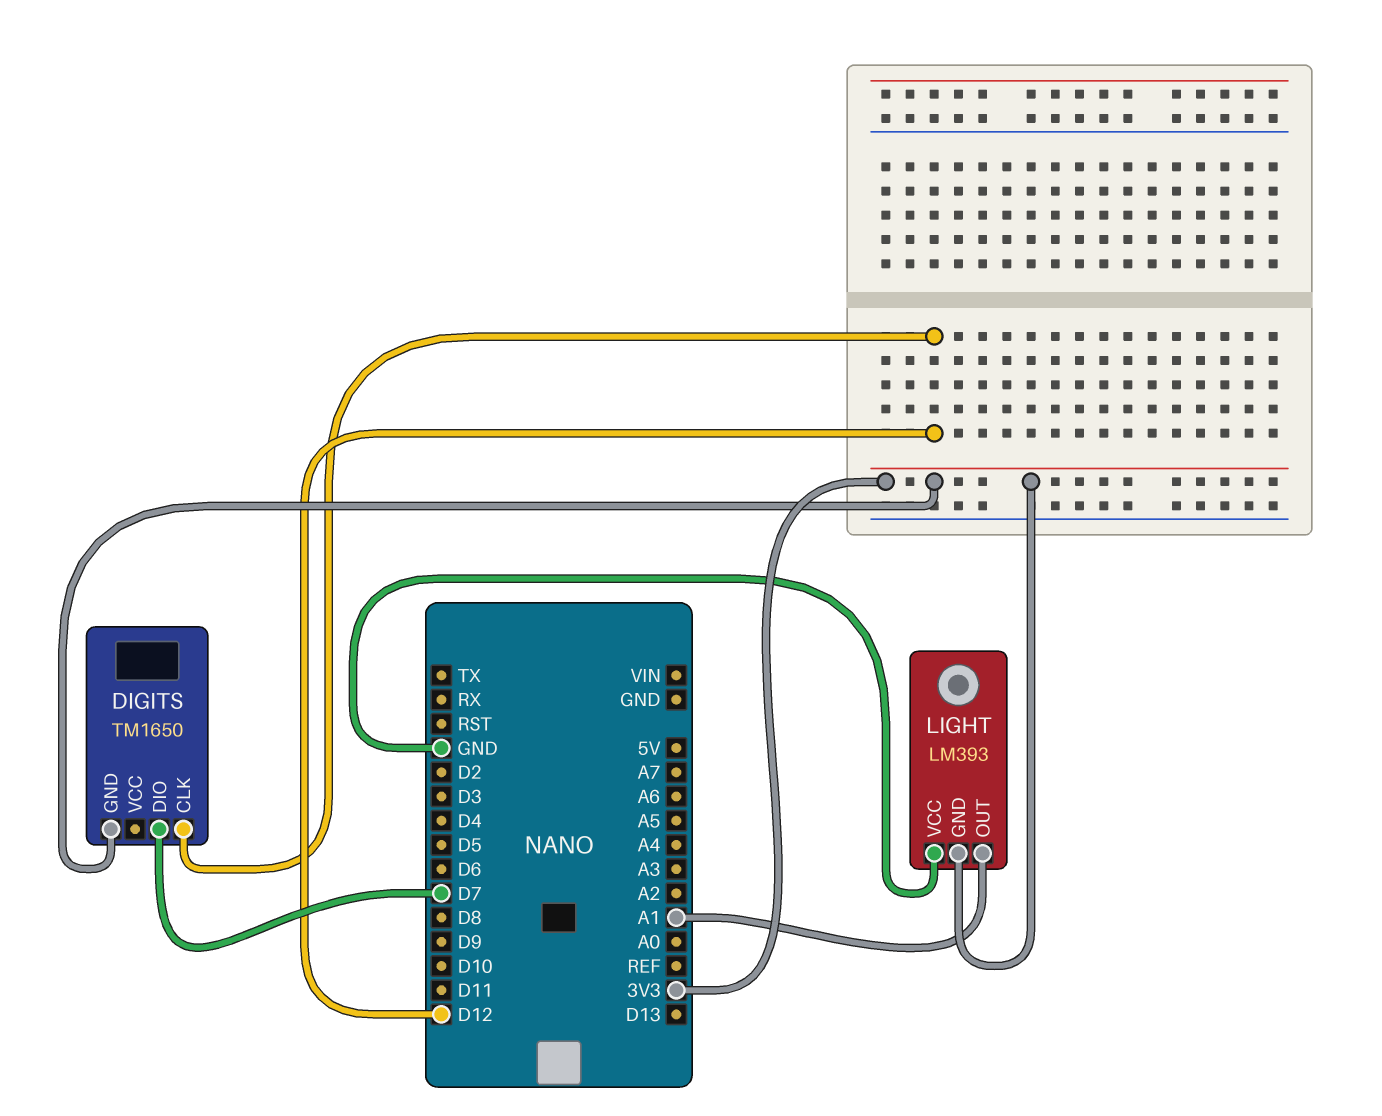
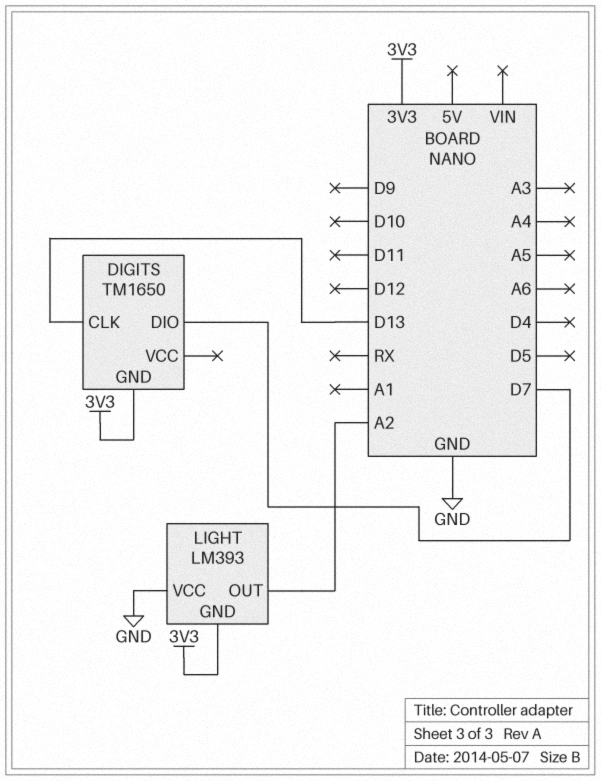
DIGITS pin CLK: D12 -> D13
LIGHT pin OUT: A1 -> A2

